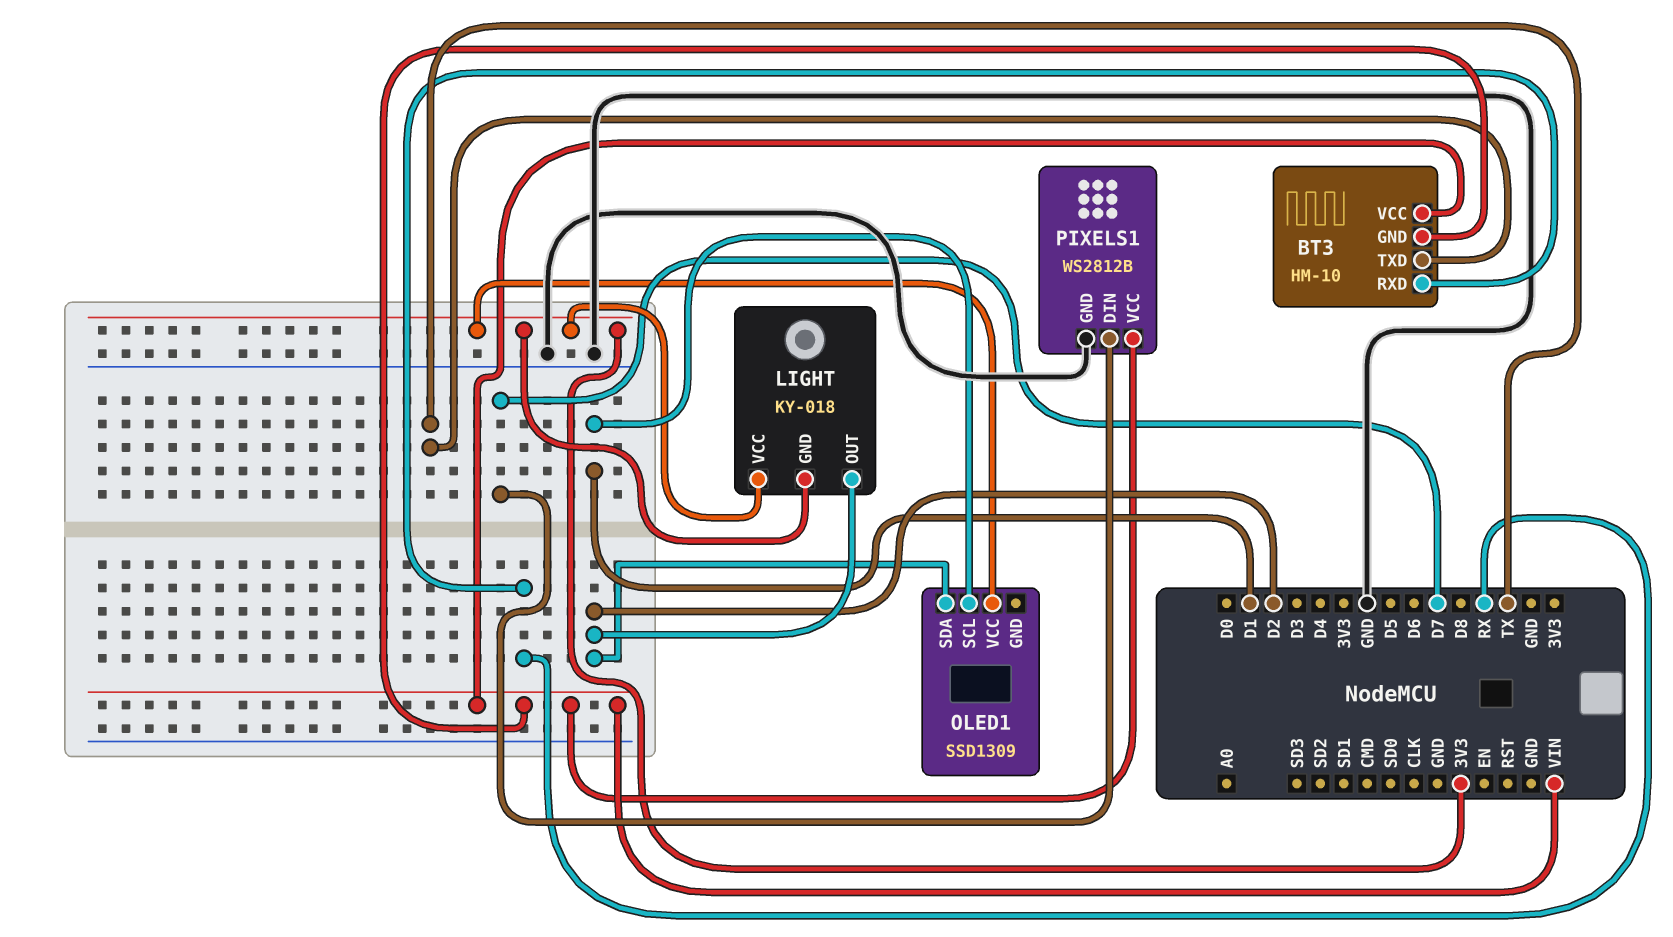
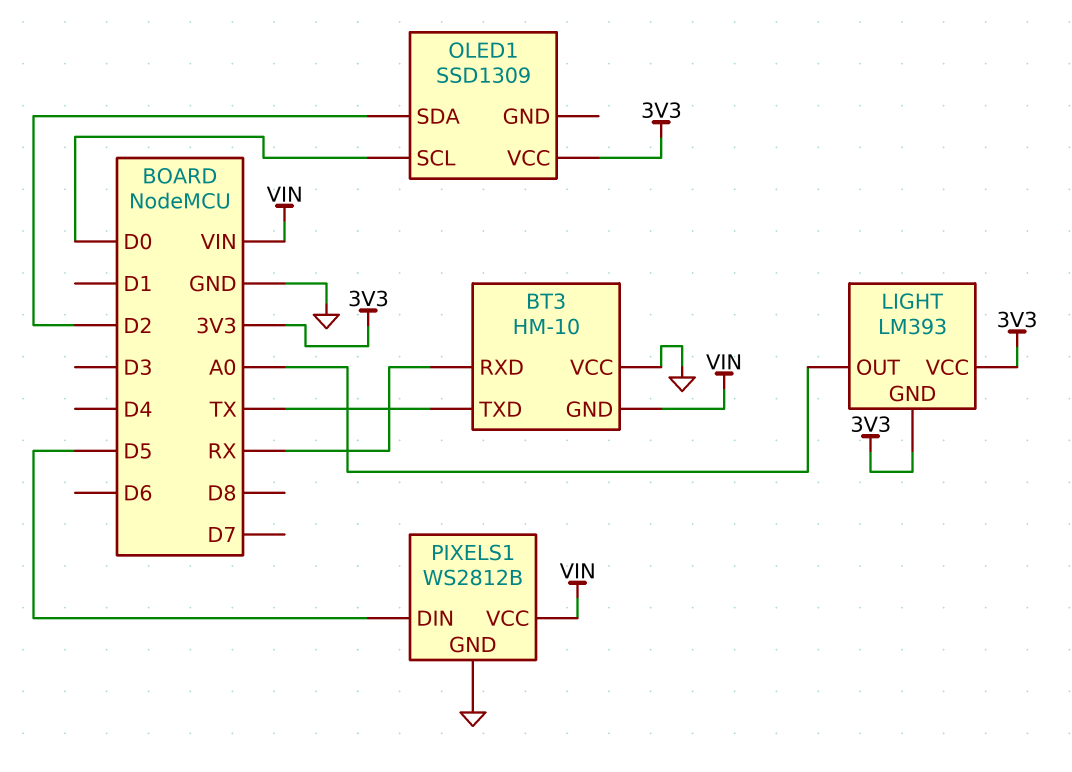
BT3 pin VCC: VIN -> GND
LIGHT: KY-018 -> LM393
LIGHT pin OUT: D2 -> A0
OLED1 pin SCL: D1 -> D0
PIXELS1 pin DIN: D7 -> D5

